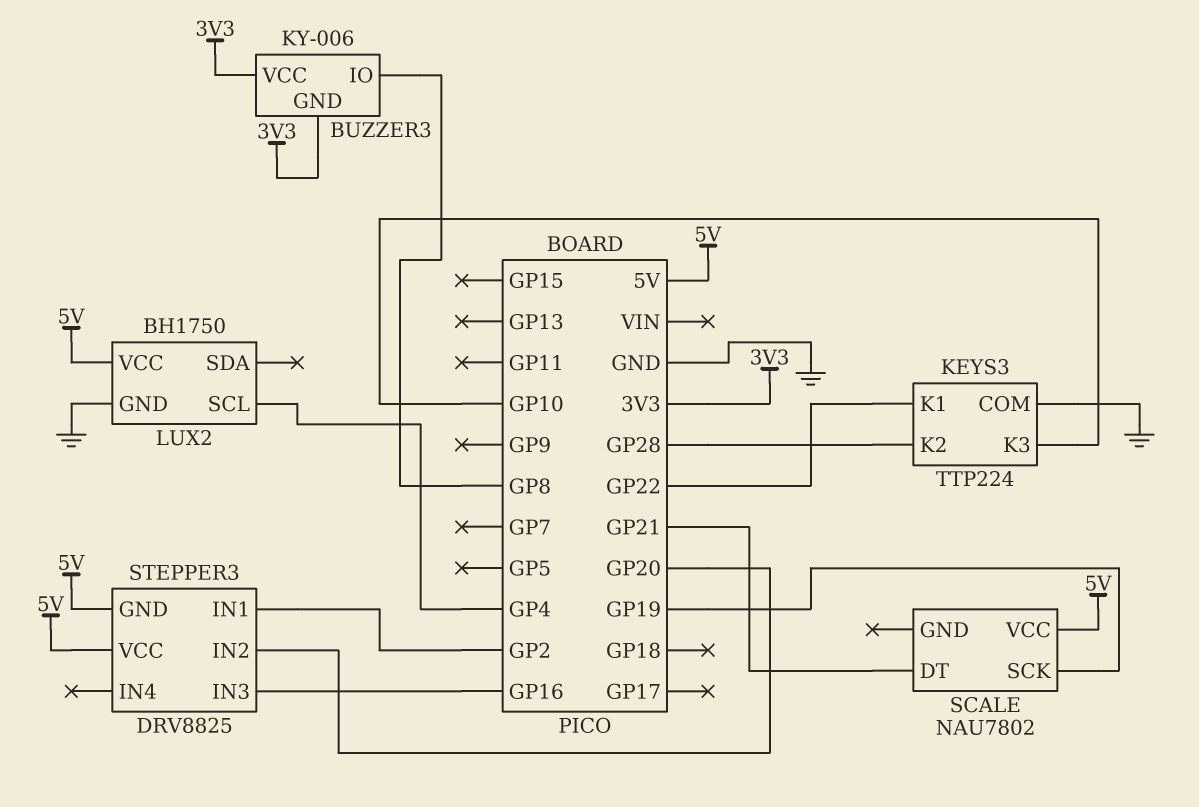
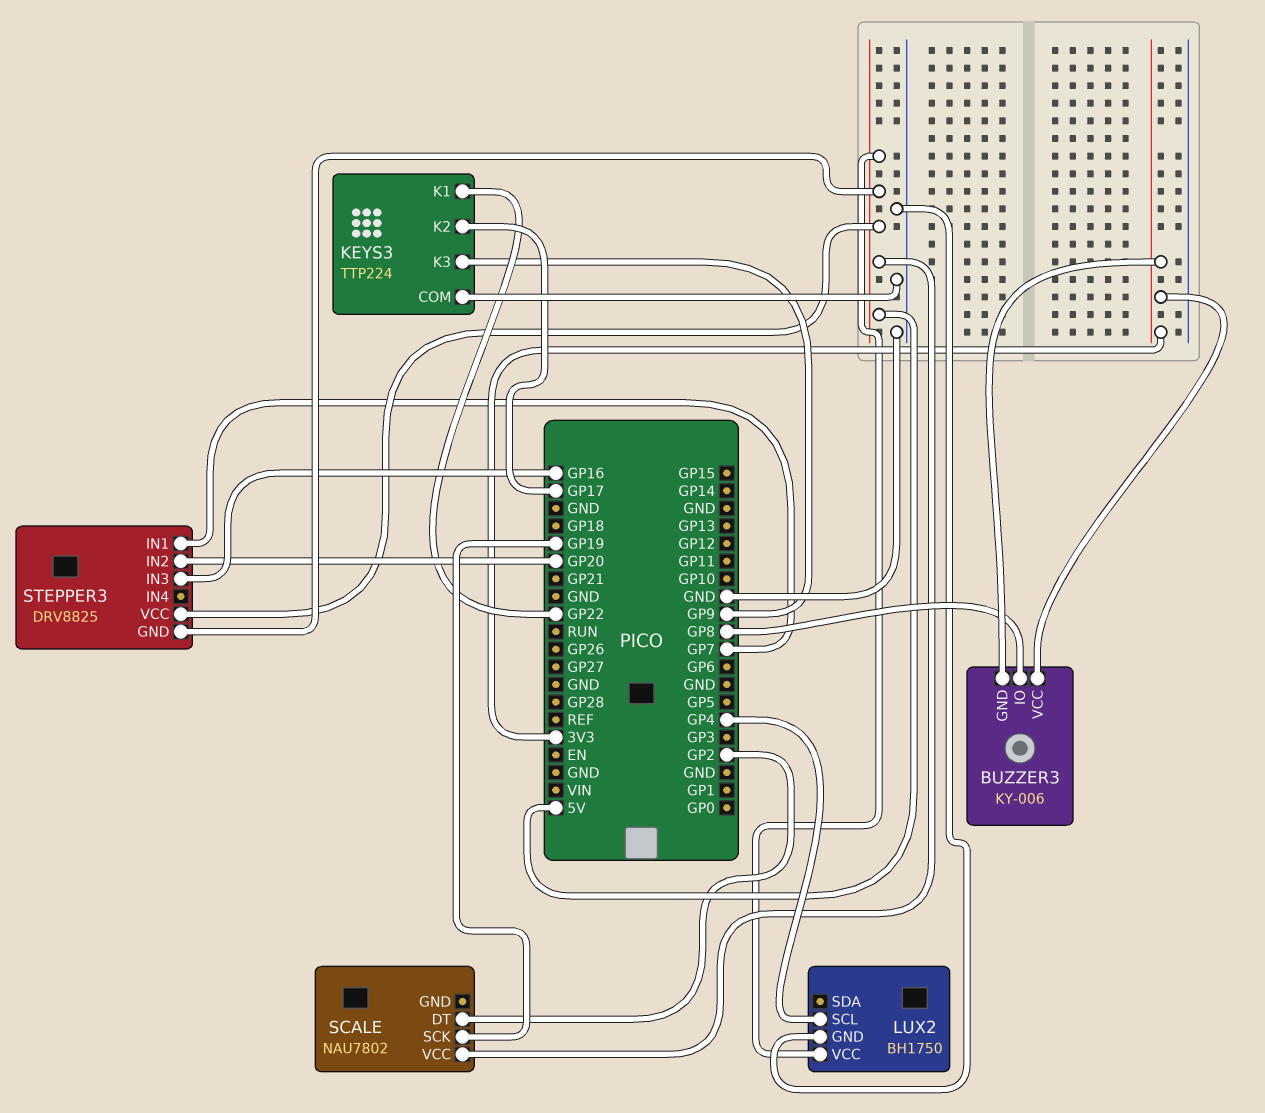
KEYS3 pin K2: GP28 -> GP17
KEYS3 pin K3: GP10 -> GP9
SCALE pin DT: GP21 -> GP2
STEPPER3 pin IN1: GP2 -> GP7

